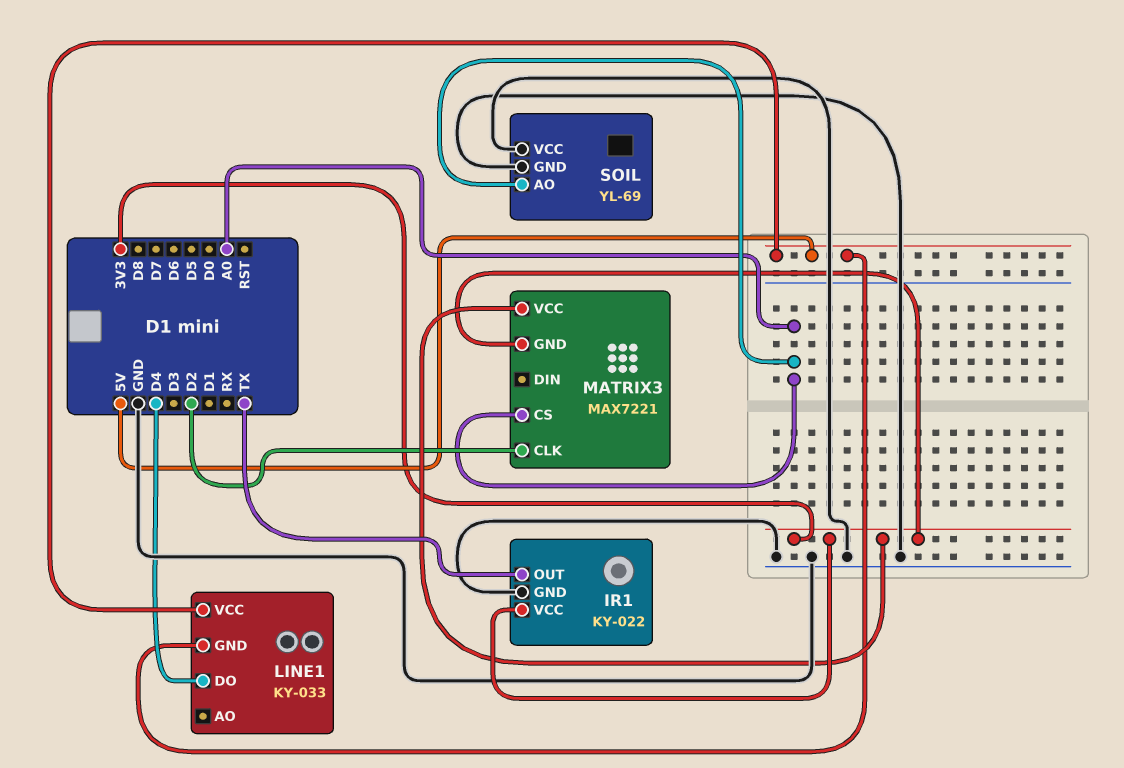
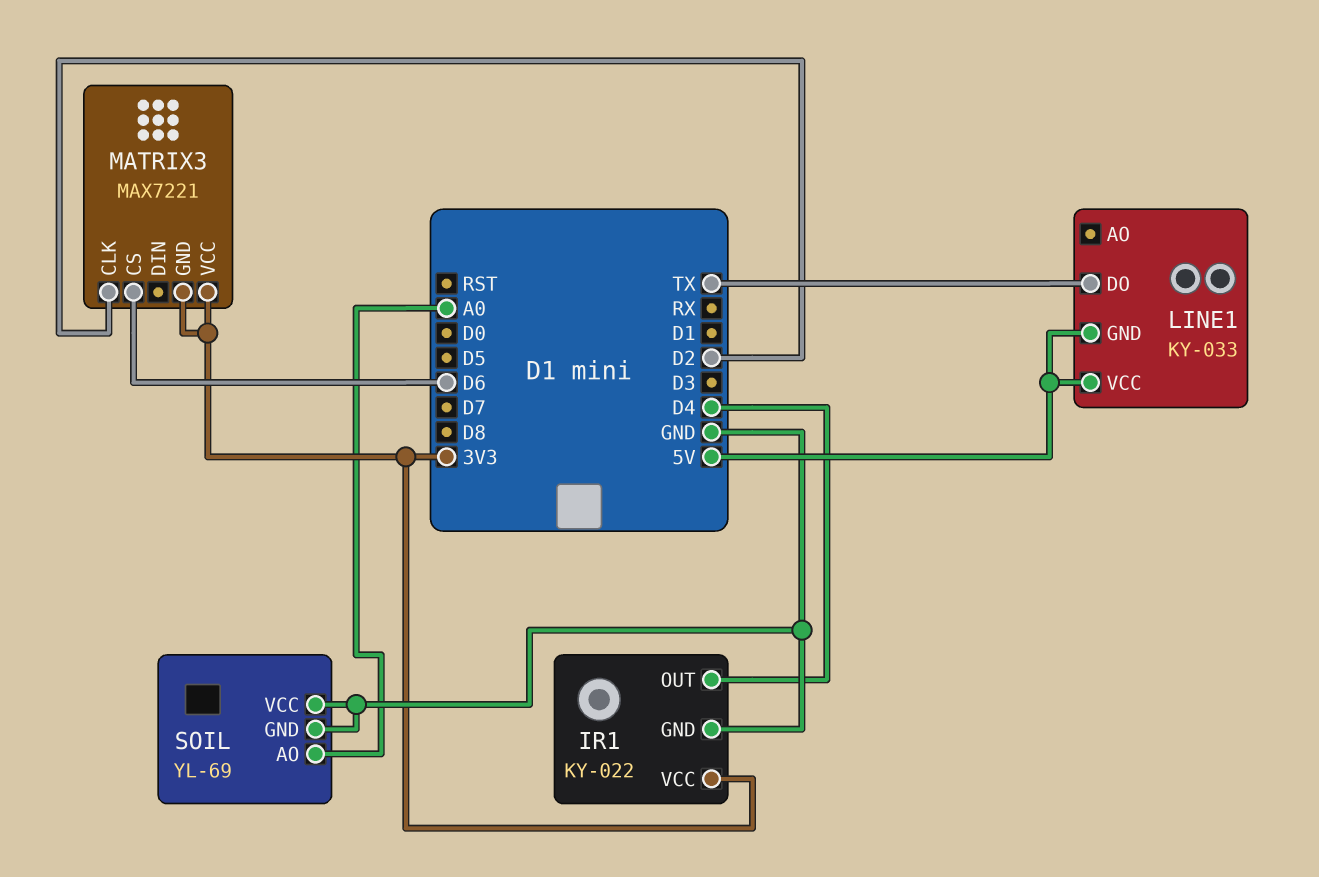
IR1 pin OUT: TX -> D4
LINE1 pin DO: D4 -> TX
MATRIX3 pin CS: A0 -> D6

